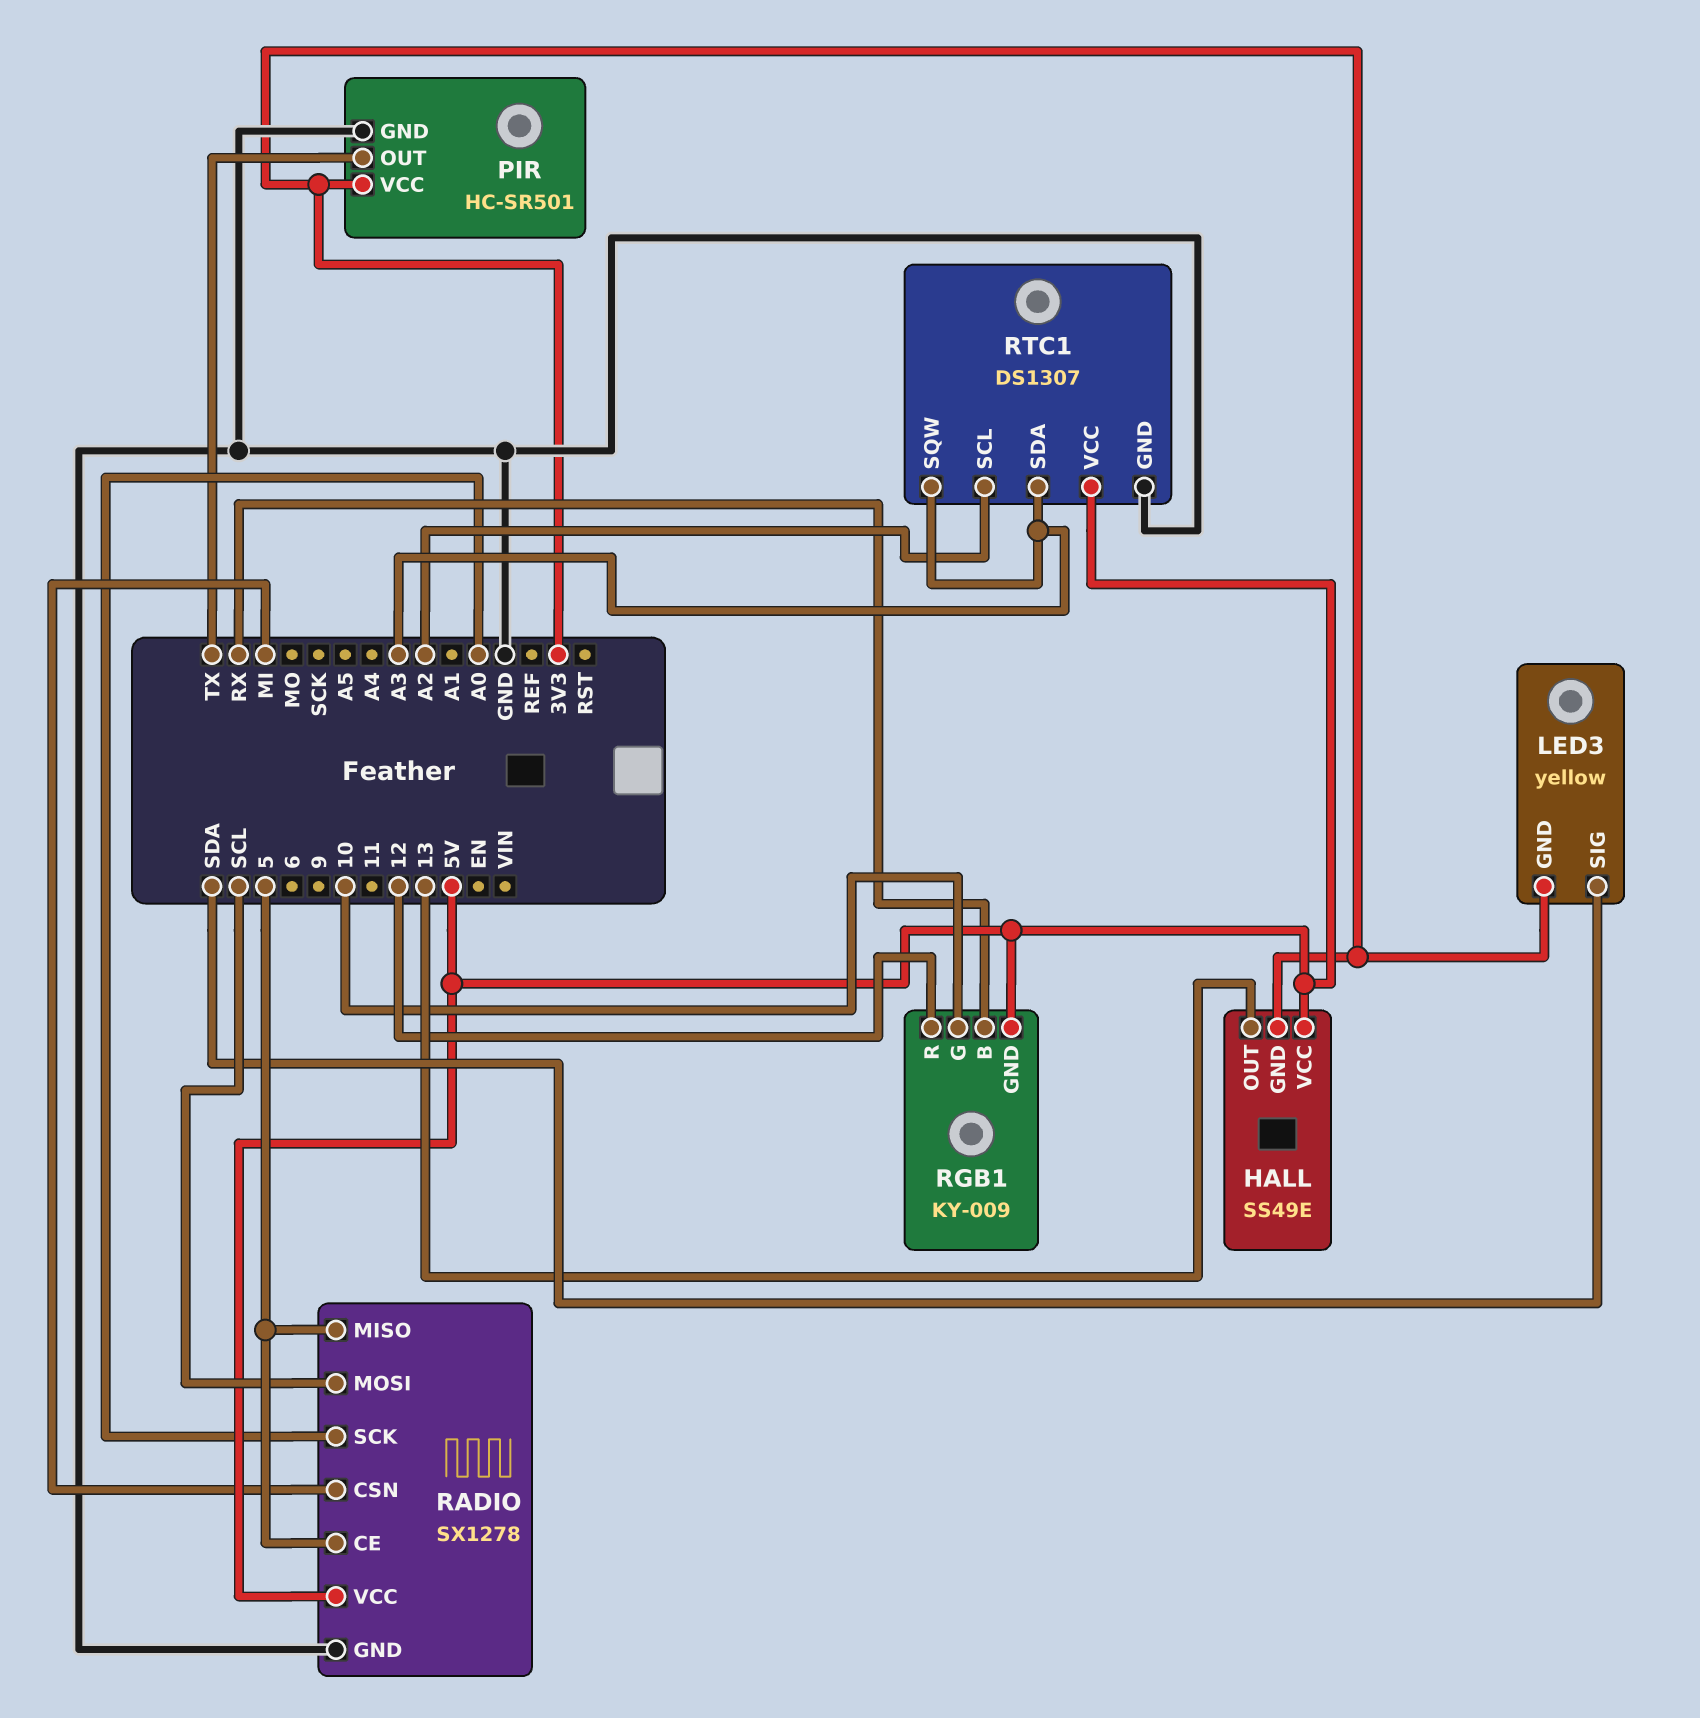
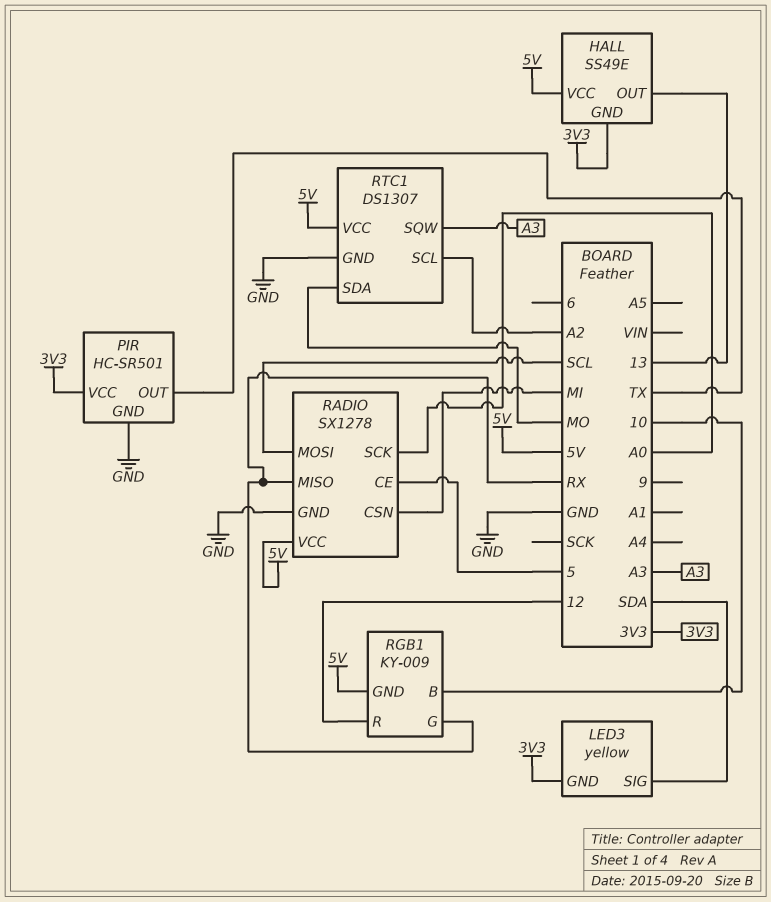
RADIO pin MISO: 5 -> RX
RGB1 pin B: RX -> 10
RGB1 pin G: 10 -> RX
RTC1 pin SDA: A3 -> MO

